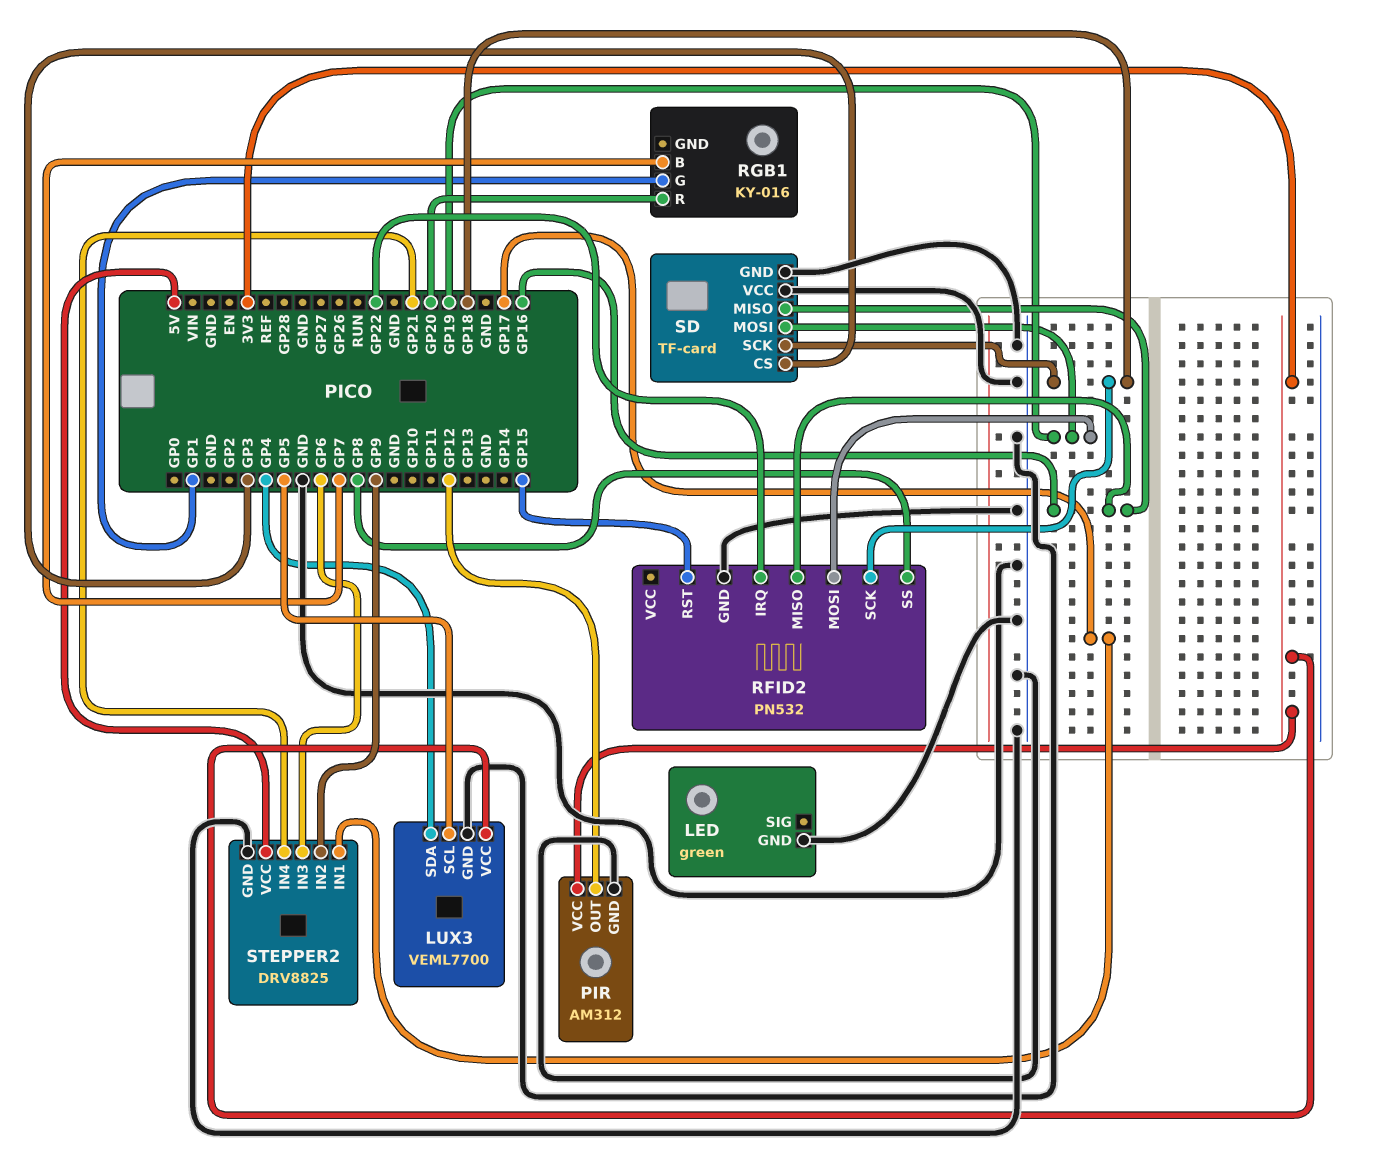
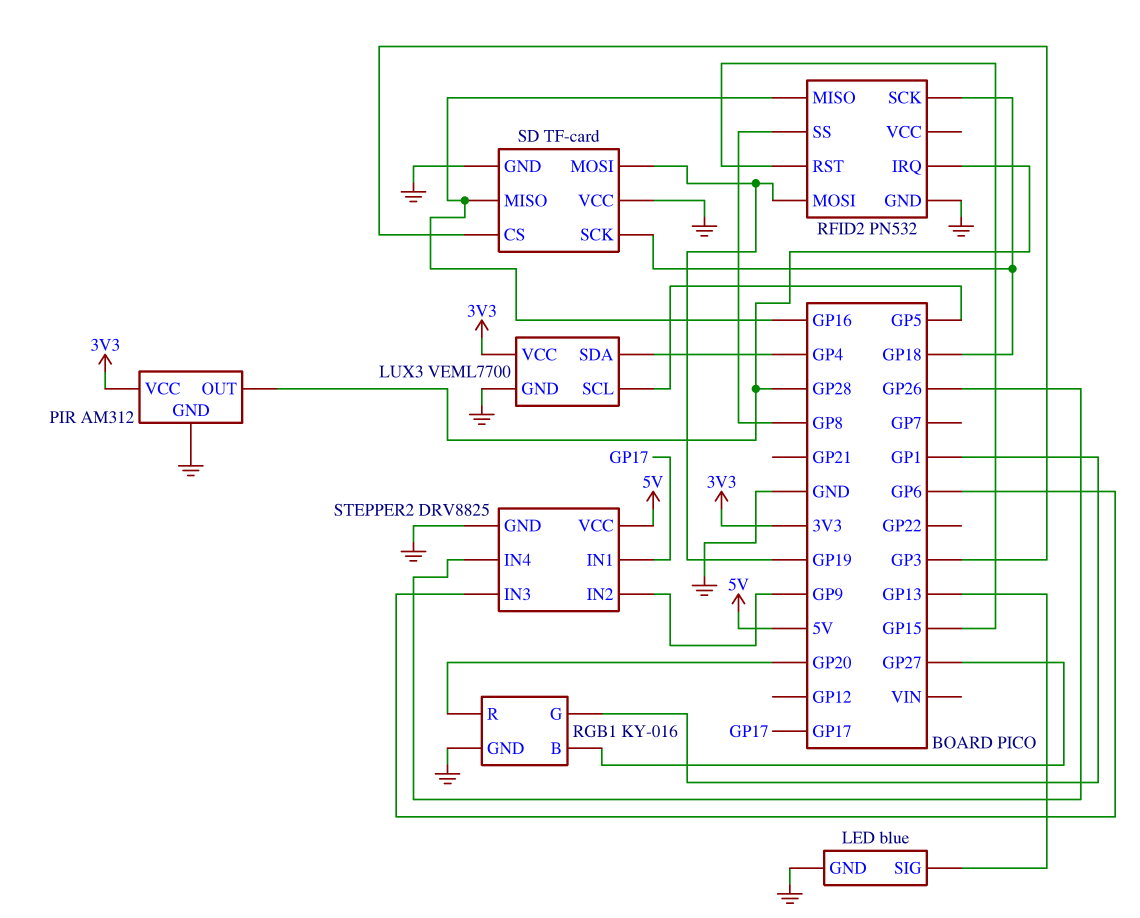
LED: green -> blue
LED pin SIG: none -> GP13
PIR pin OUT: GP12 -> GP28
RFID2 pin IRQ: GP22 -> GP28
RGB1 pin B: GP7 -> GP27
RGB1 pin GND: none -> GND
STEPPER2 pin IN4: GP21 -> GP26

